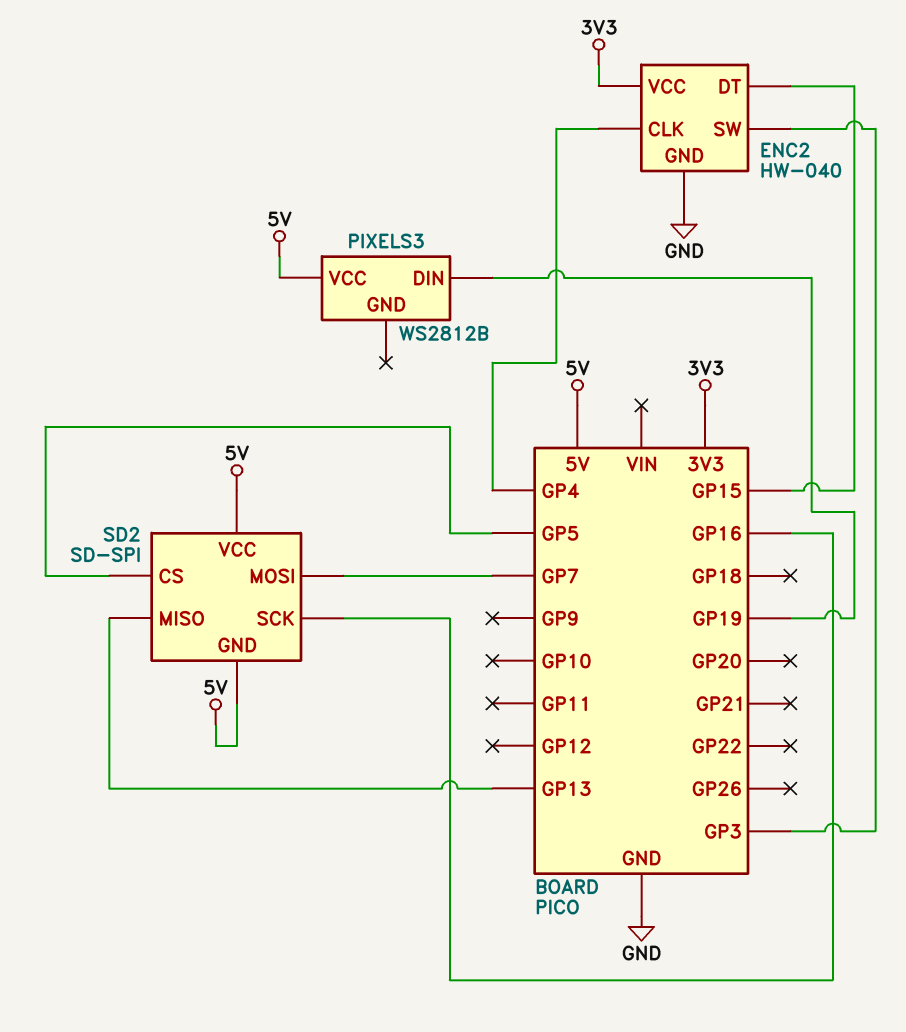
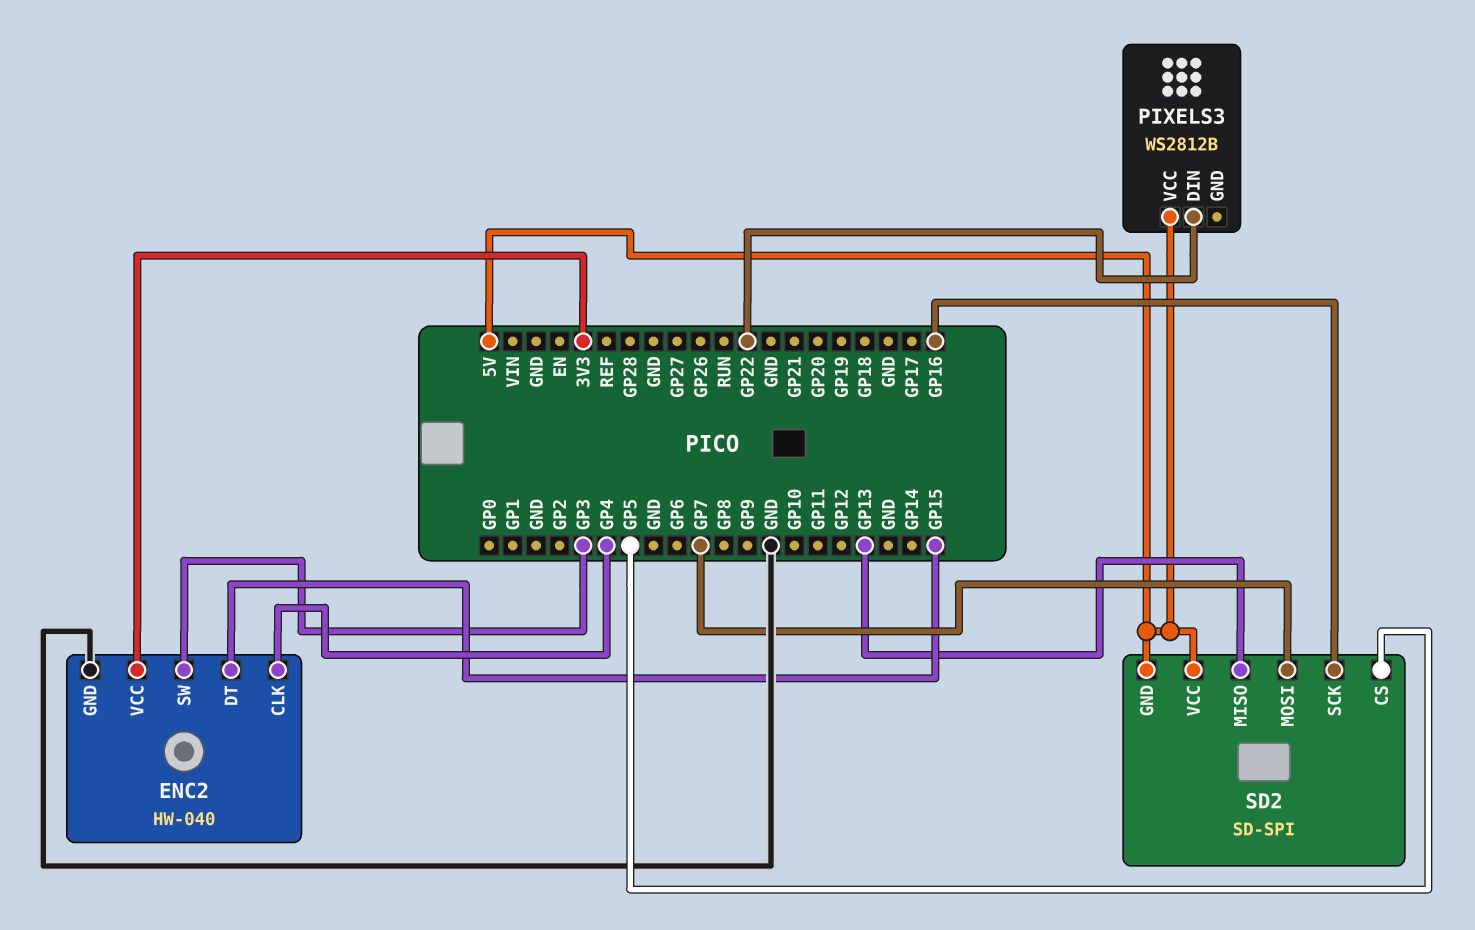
PIXELS3 pin DIN: GP19 -> GP22

